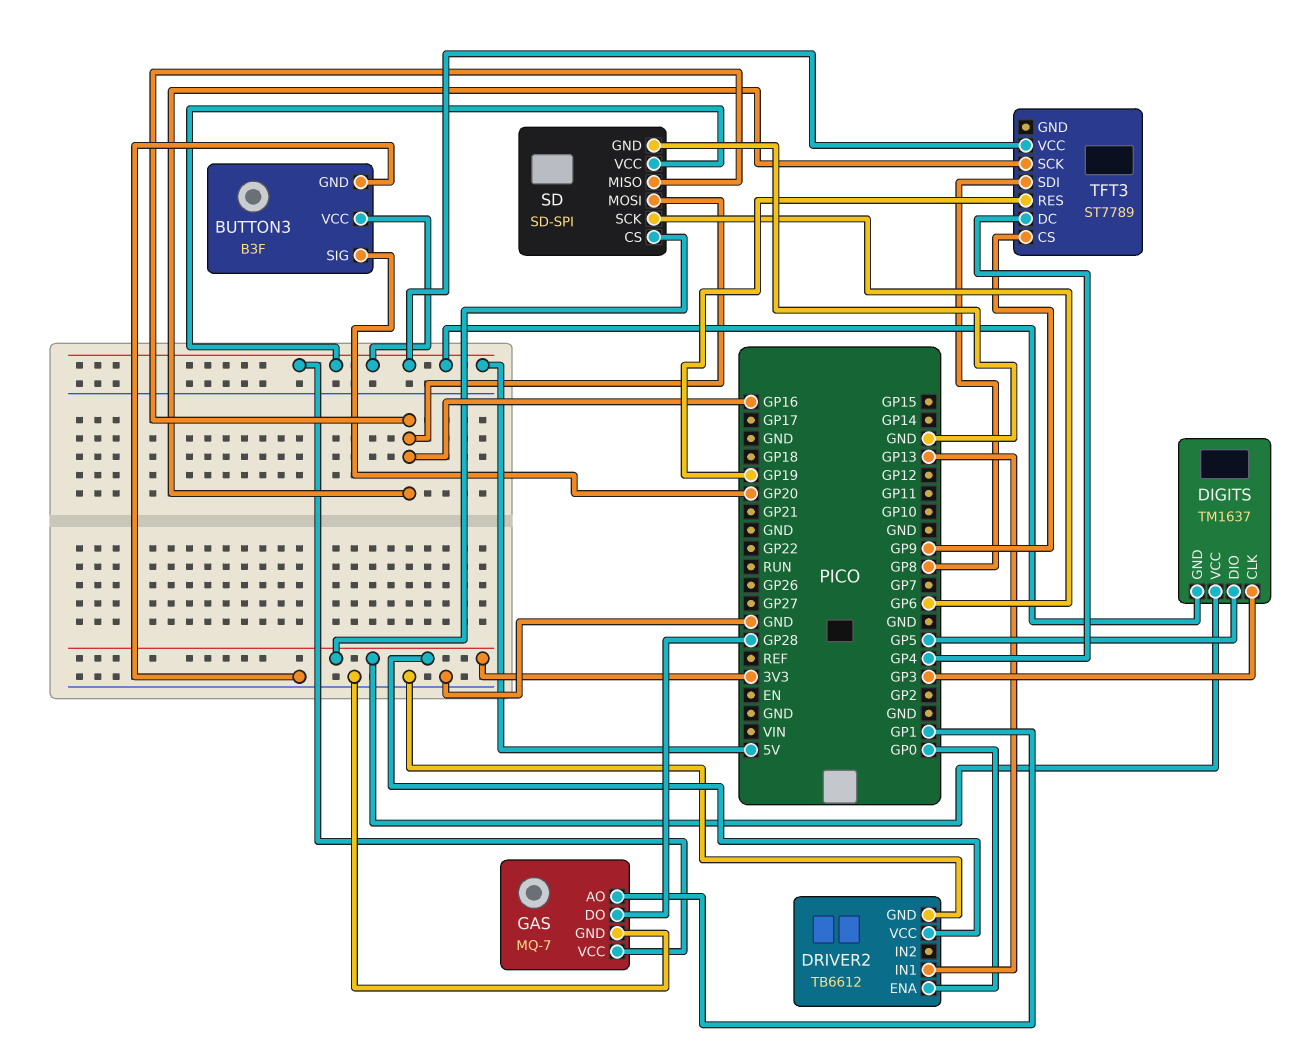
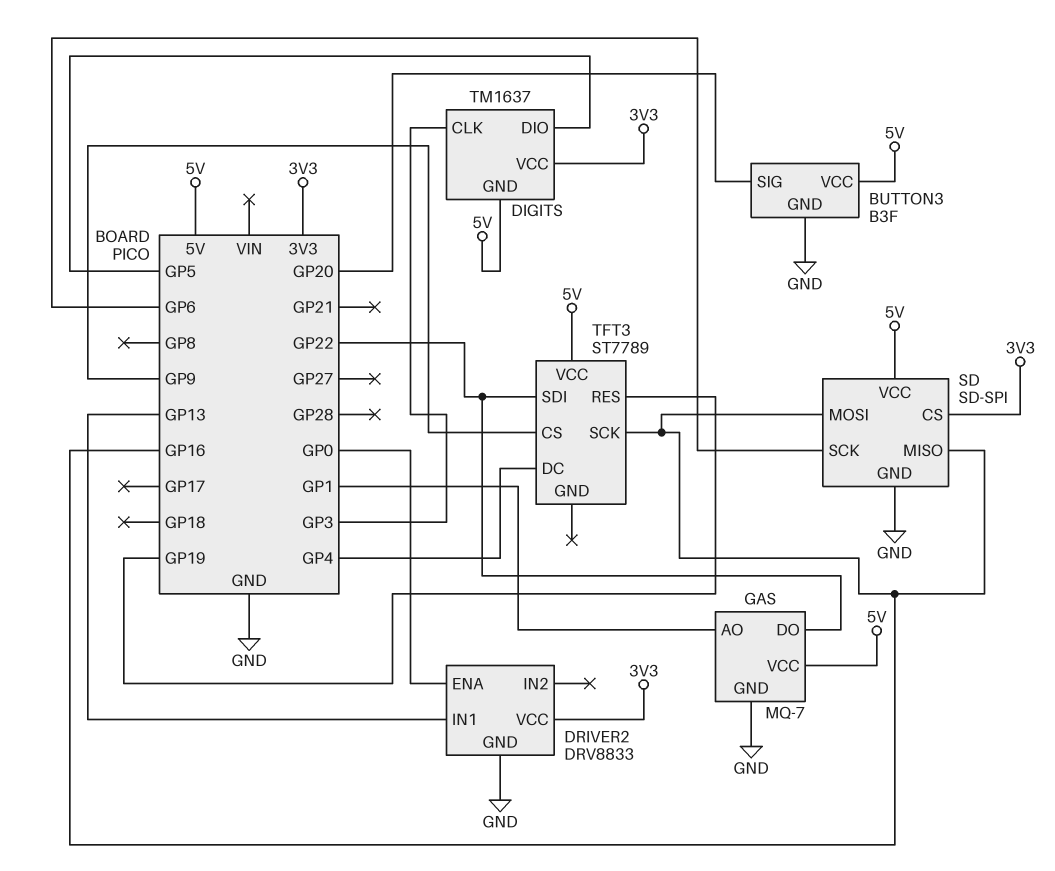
DRIVER2: TB6612 -> DRV8833
GAS pin DO: GP28 -> GP22
TFT3 pin SDI: GP8 -> GP22

